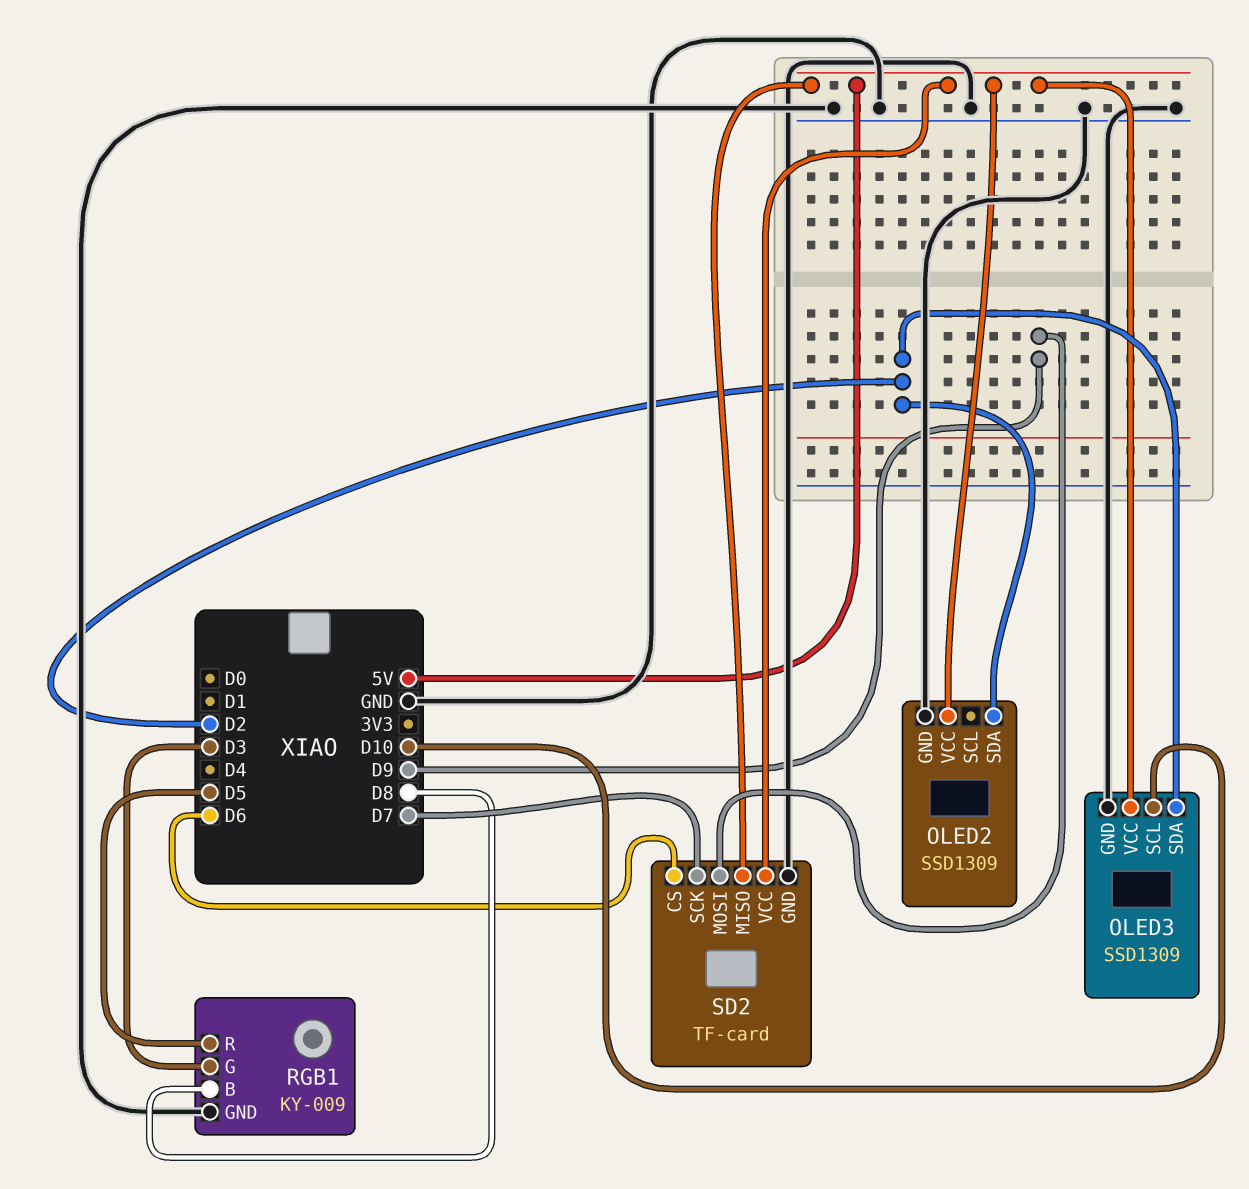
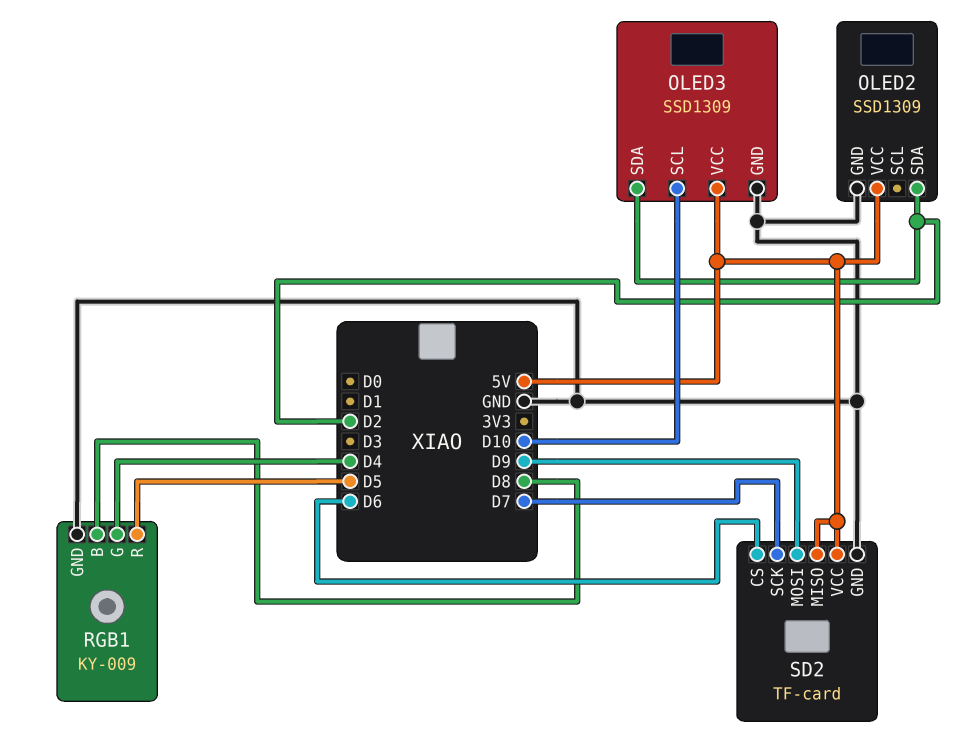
RGB1 pin G: D3 -> D4

